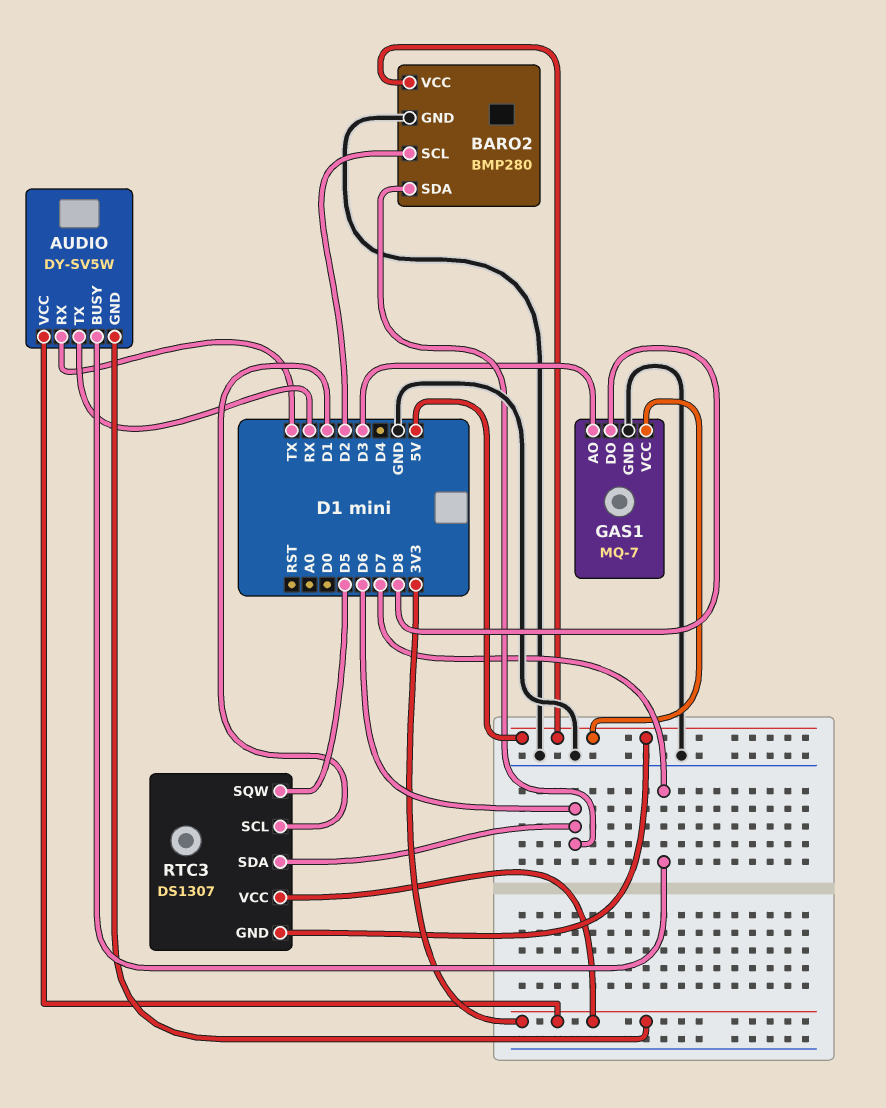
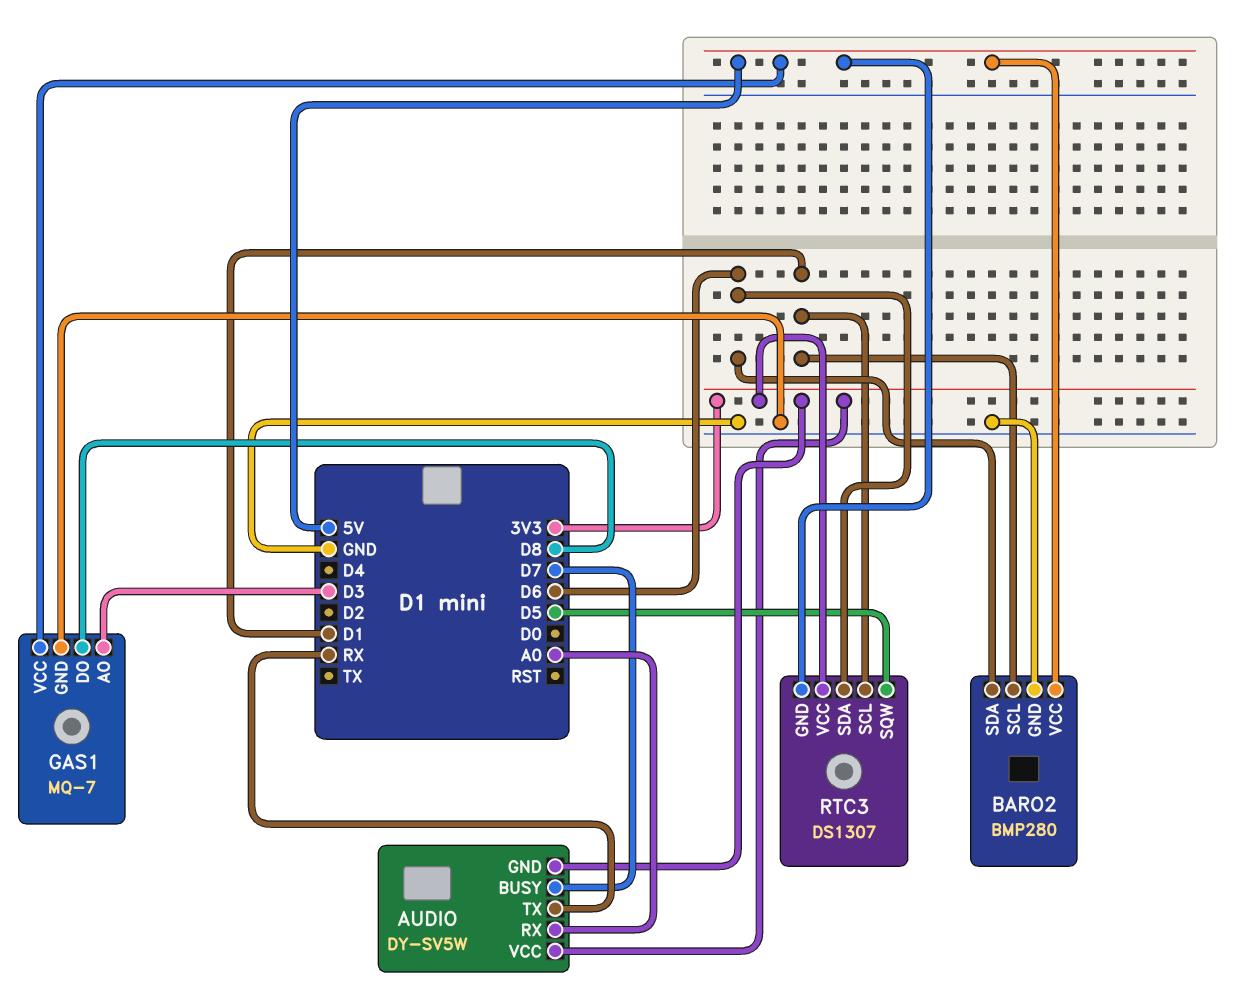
AUDIO pin RX: TX -> A0
BARO2 pin SCL: D2 -> D1

